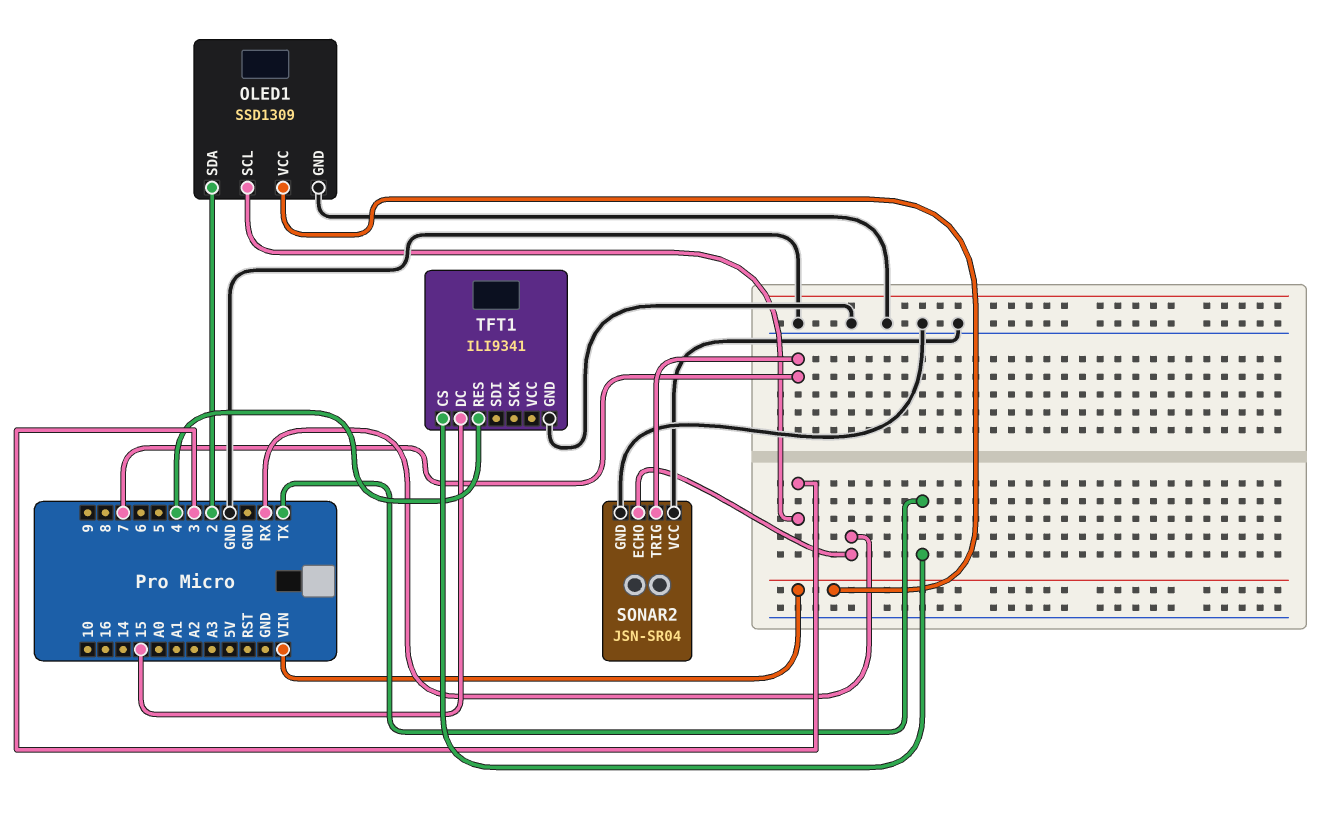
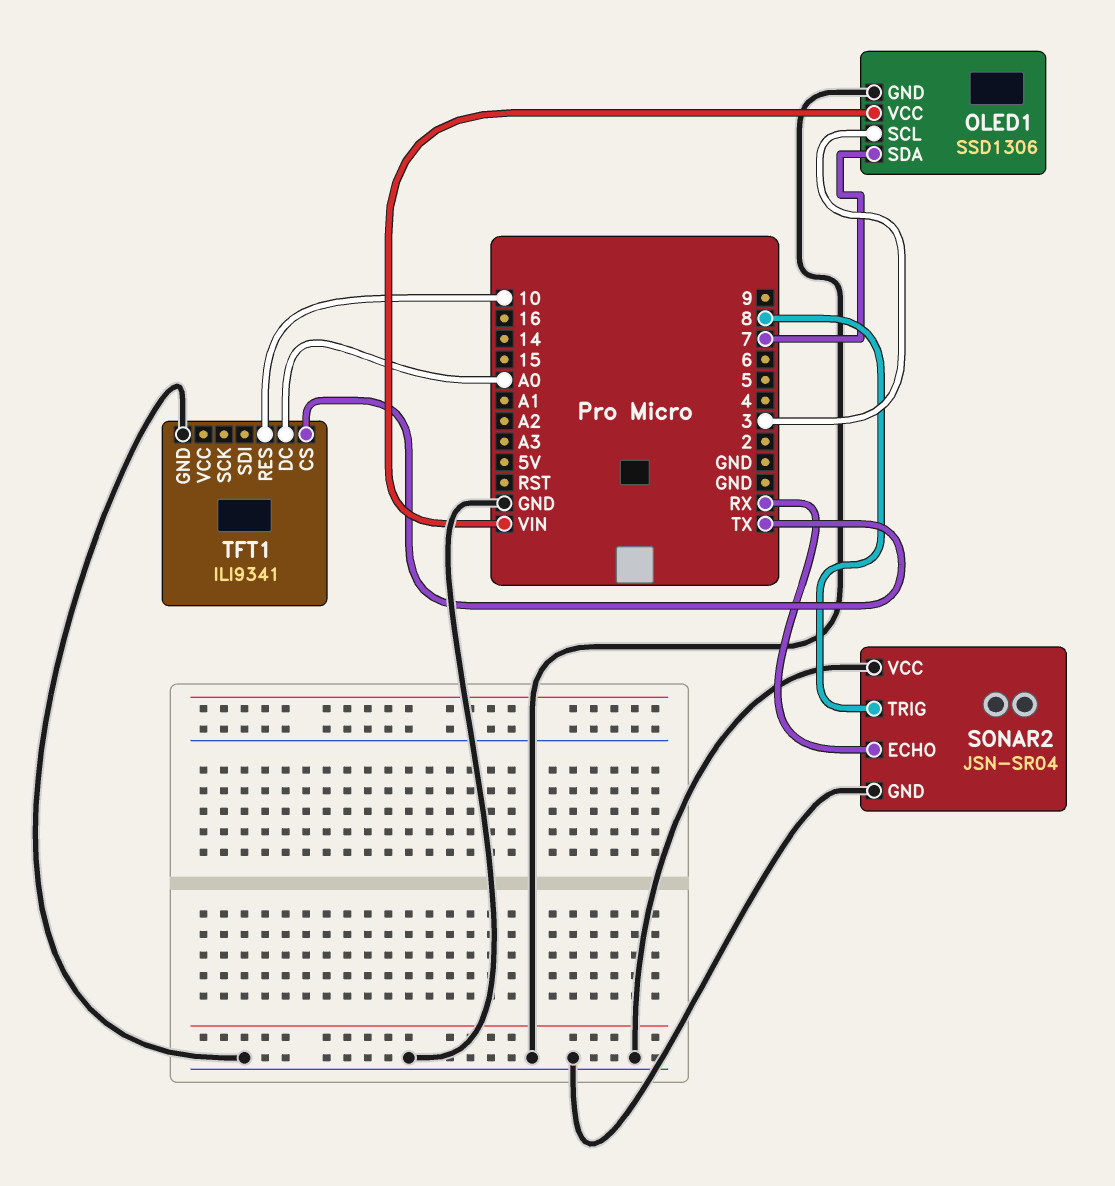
OLED1: SSD1309 -> SSD1306
OLED1 pin SDA: 2 -> 7
SONAR2 pin TRIG: 7 -> 8
TFT1 pin DC: 15 -> A0
TFT1 pin RES: 4 -> 10

